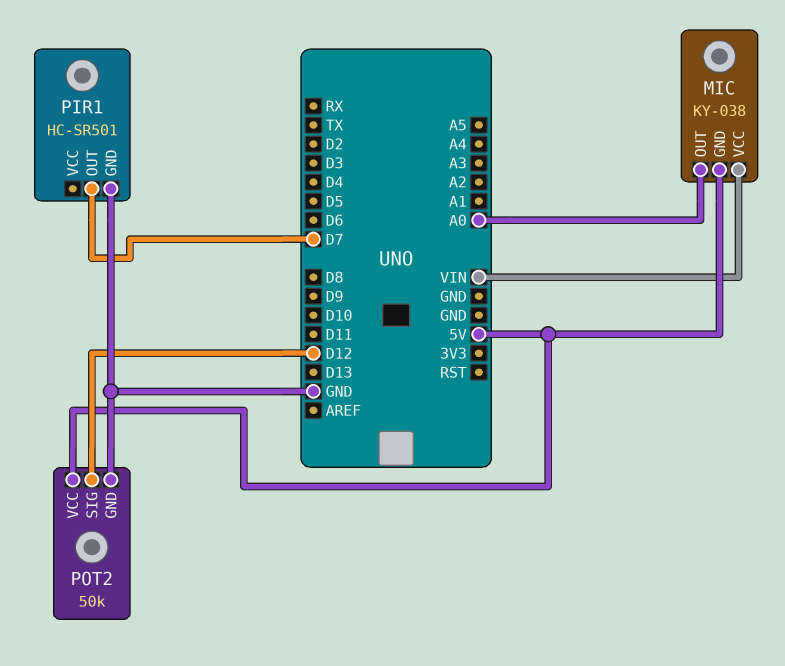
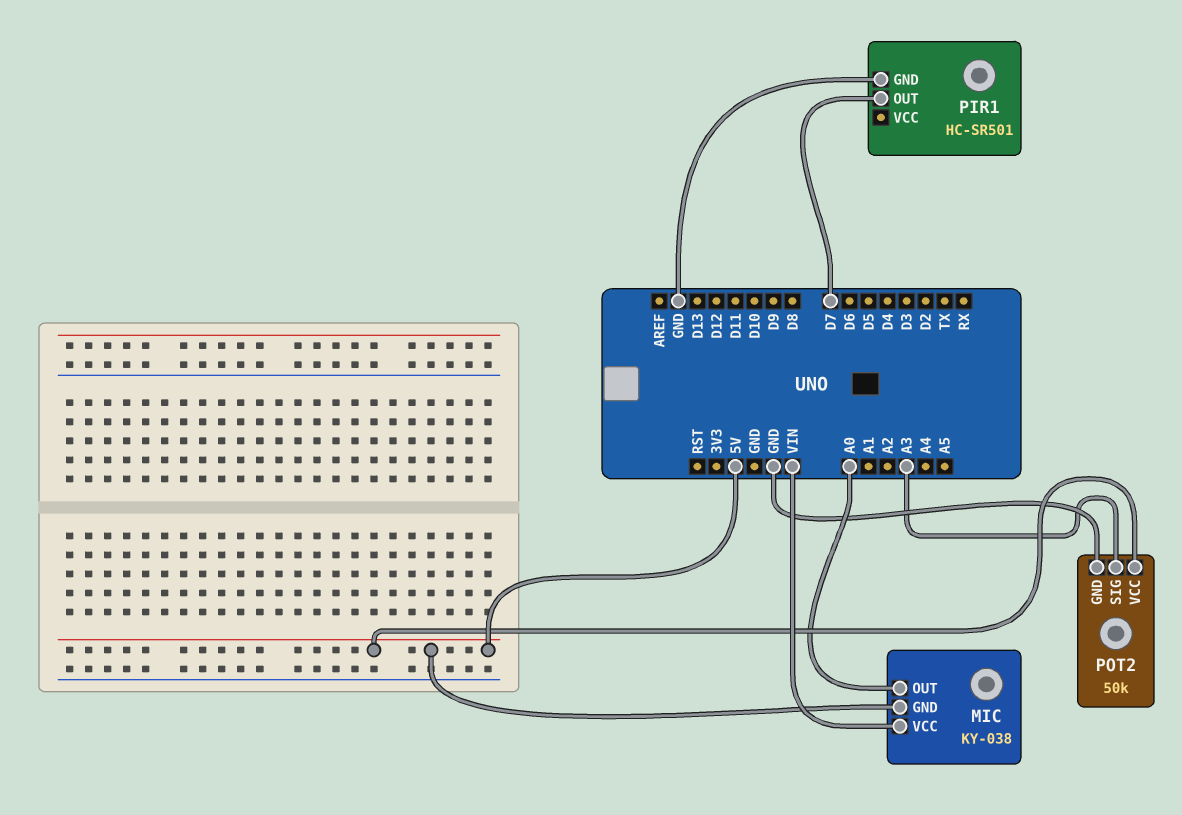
POT2 pin SIG: D12 -> A3

